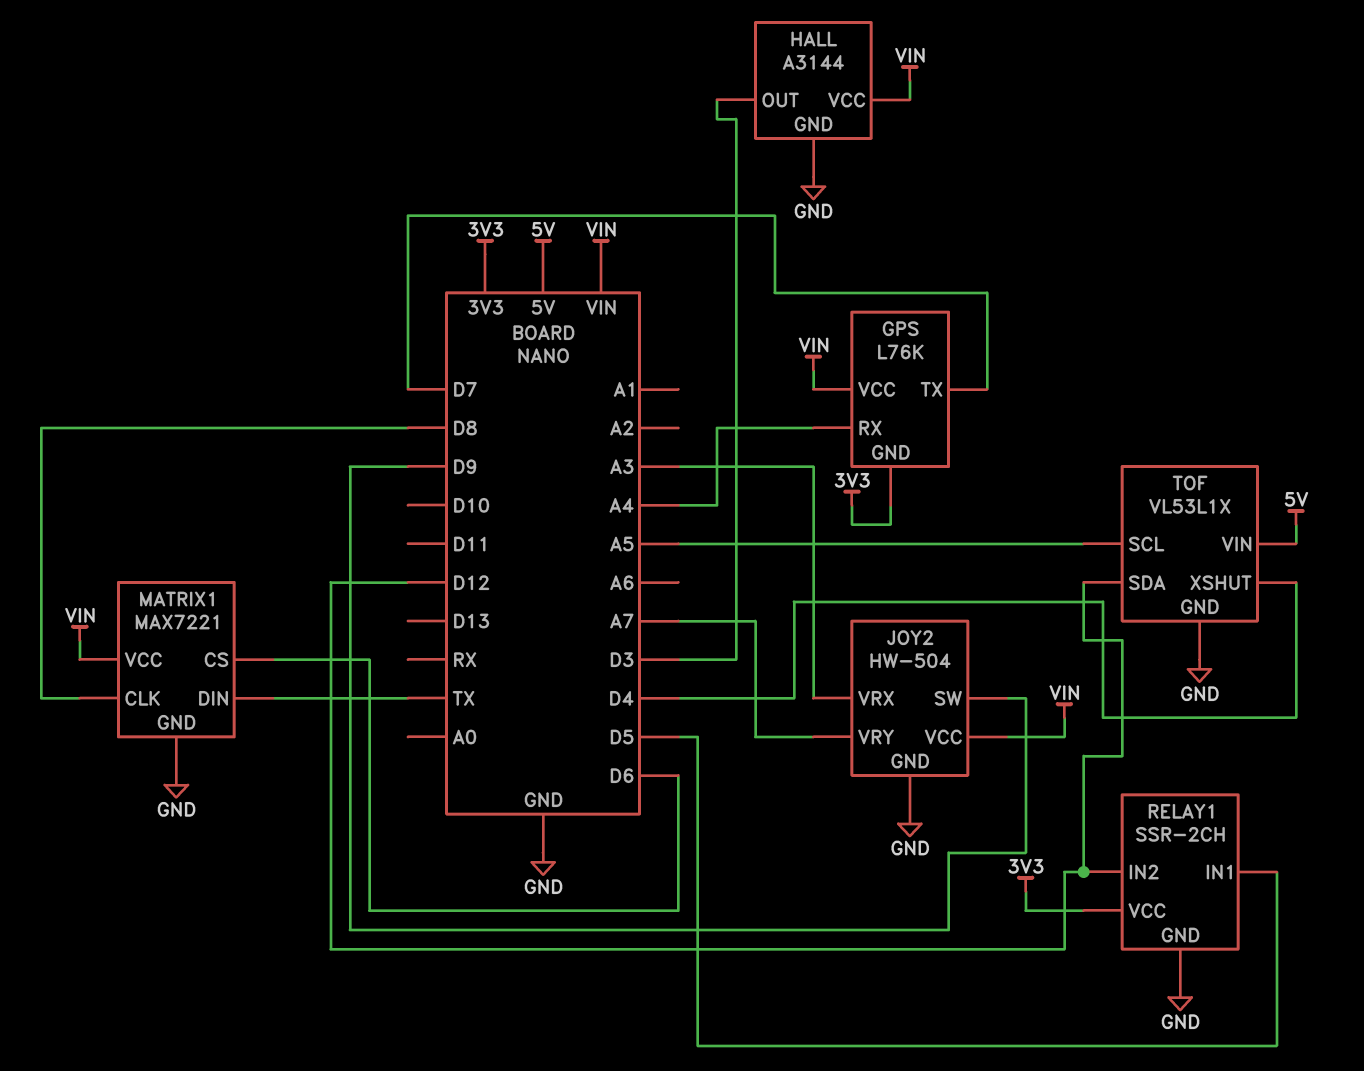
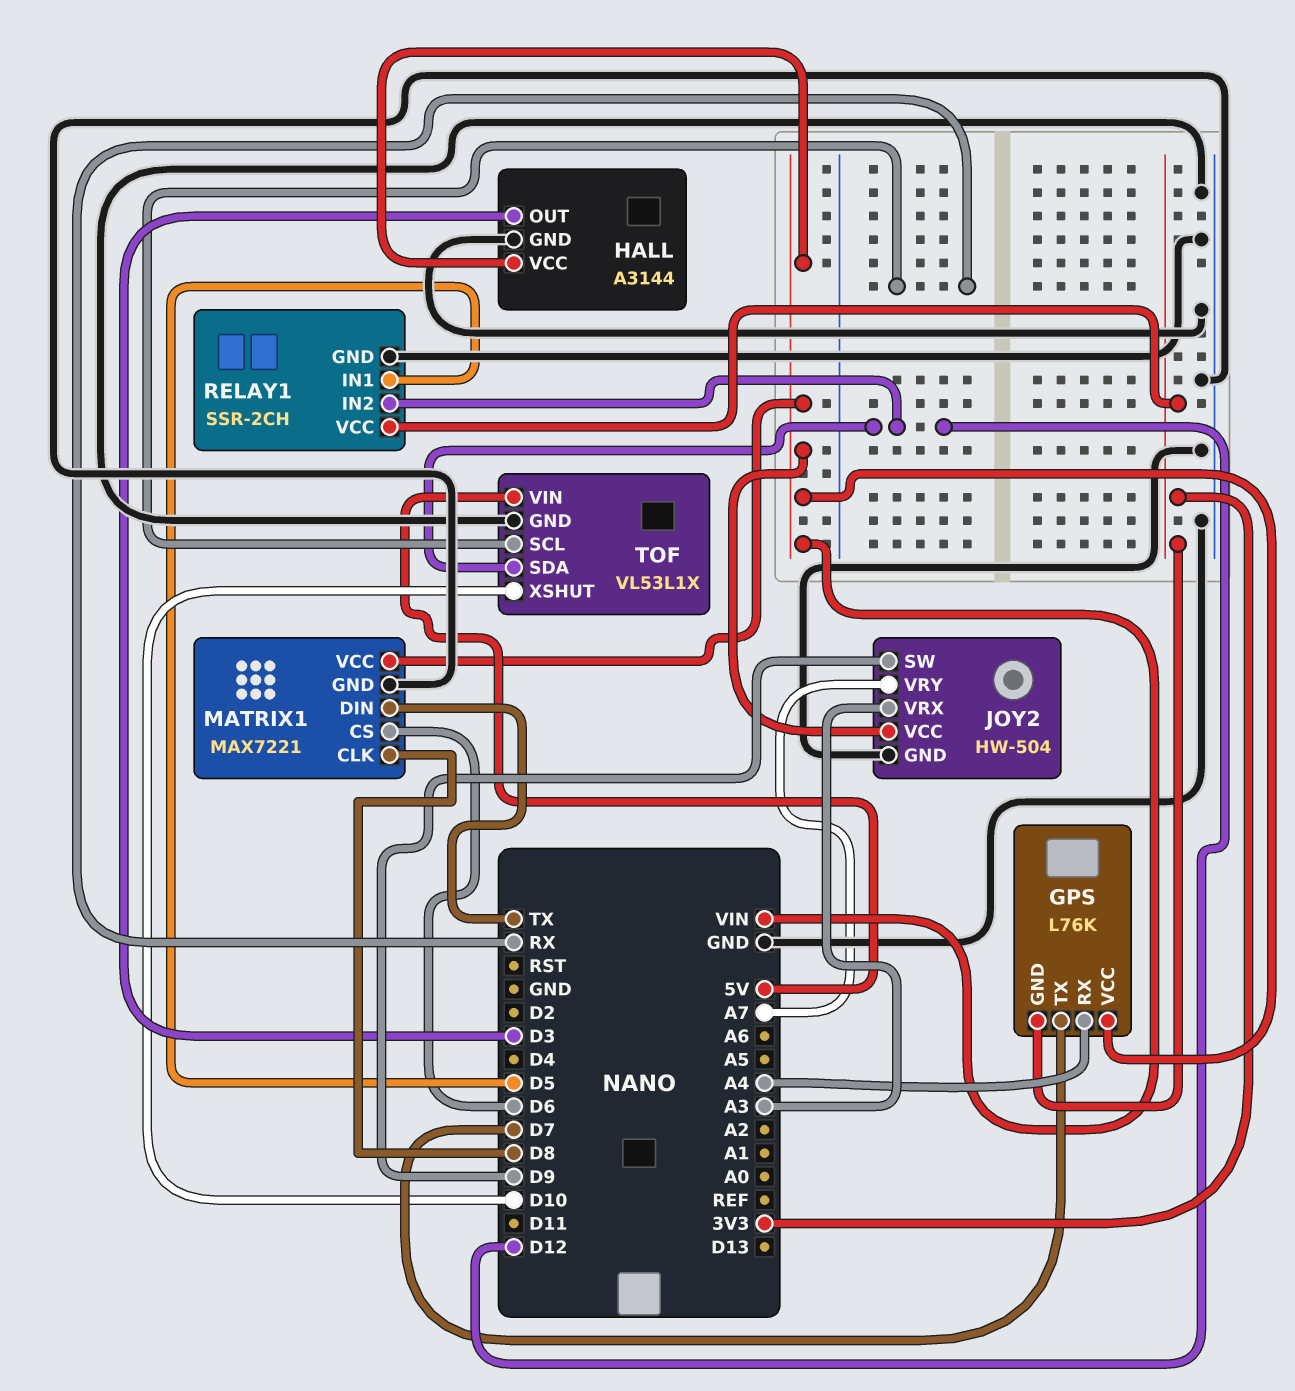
TOF pin SCL: A5 -> RX
TOF pin XSHUT: D4 -> D10

